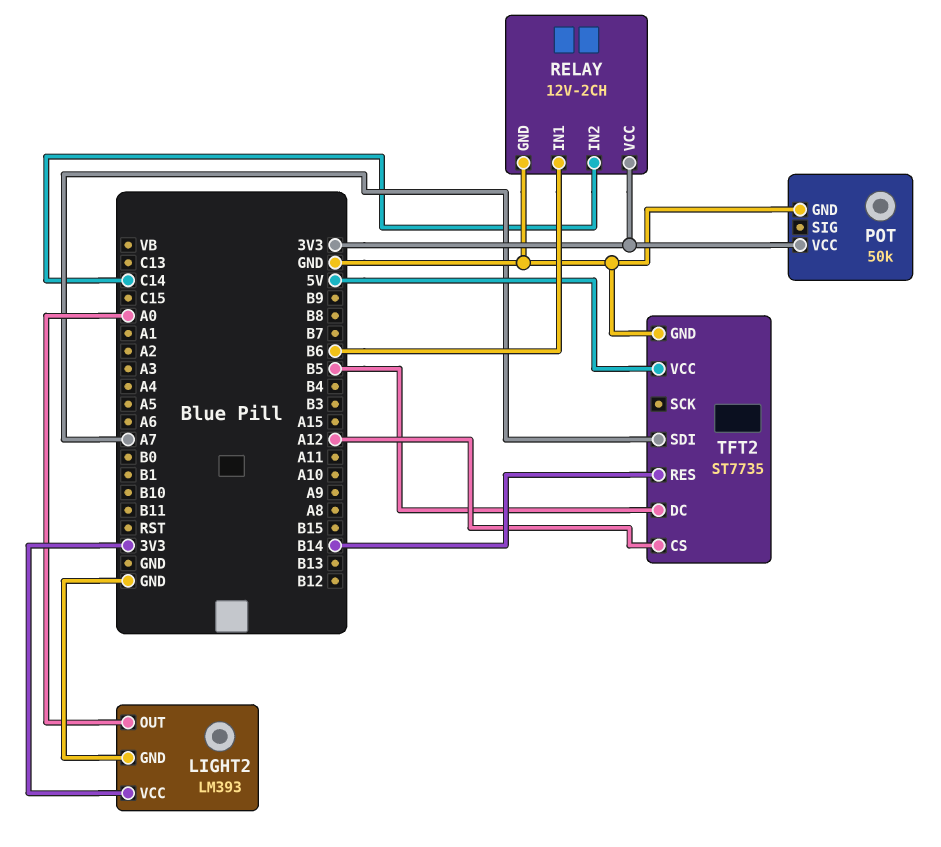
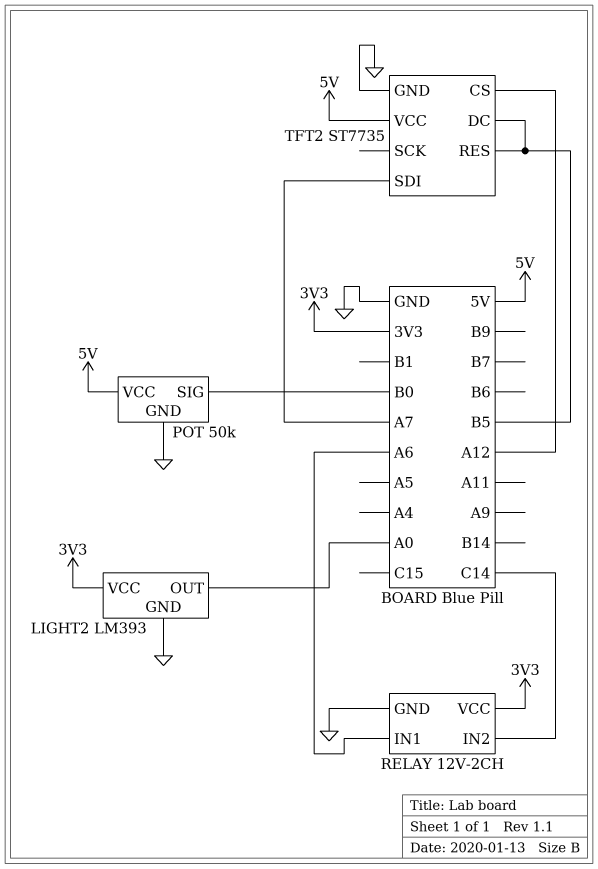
POT pin SIG: none -> B0
POT pin VCC: 3V3 -> 5V
RELAY pin IN1: B6 -> A6
TFT2 pin RES: B14 -> B5

